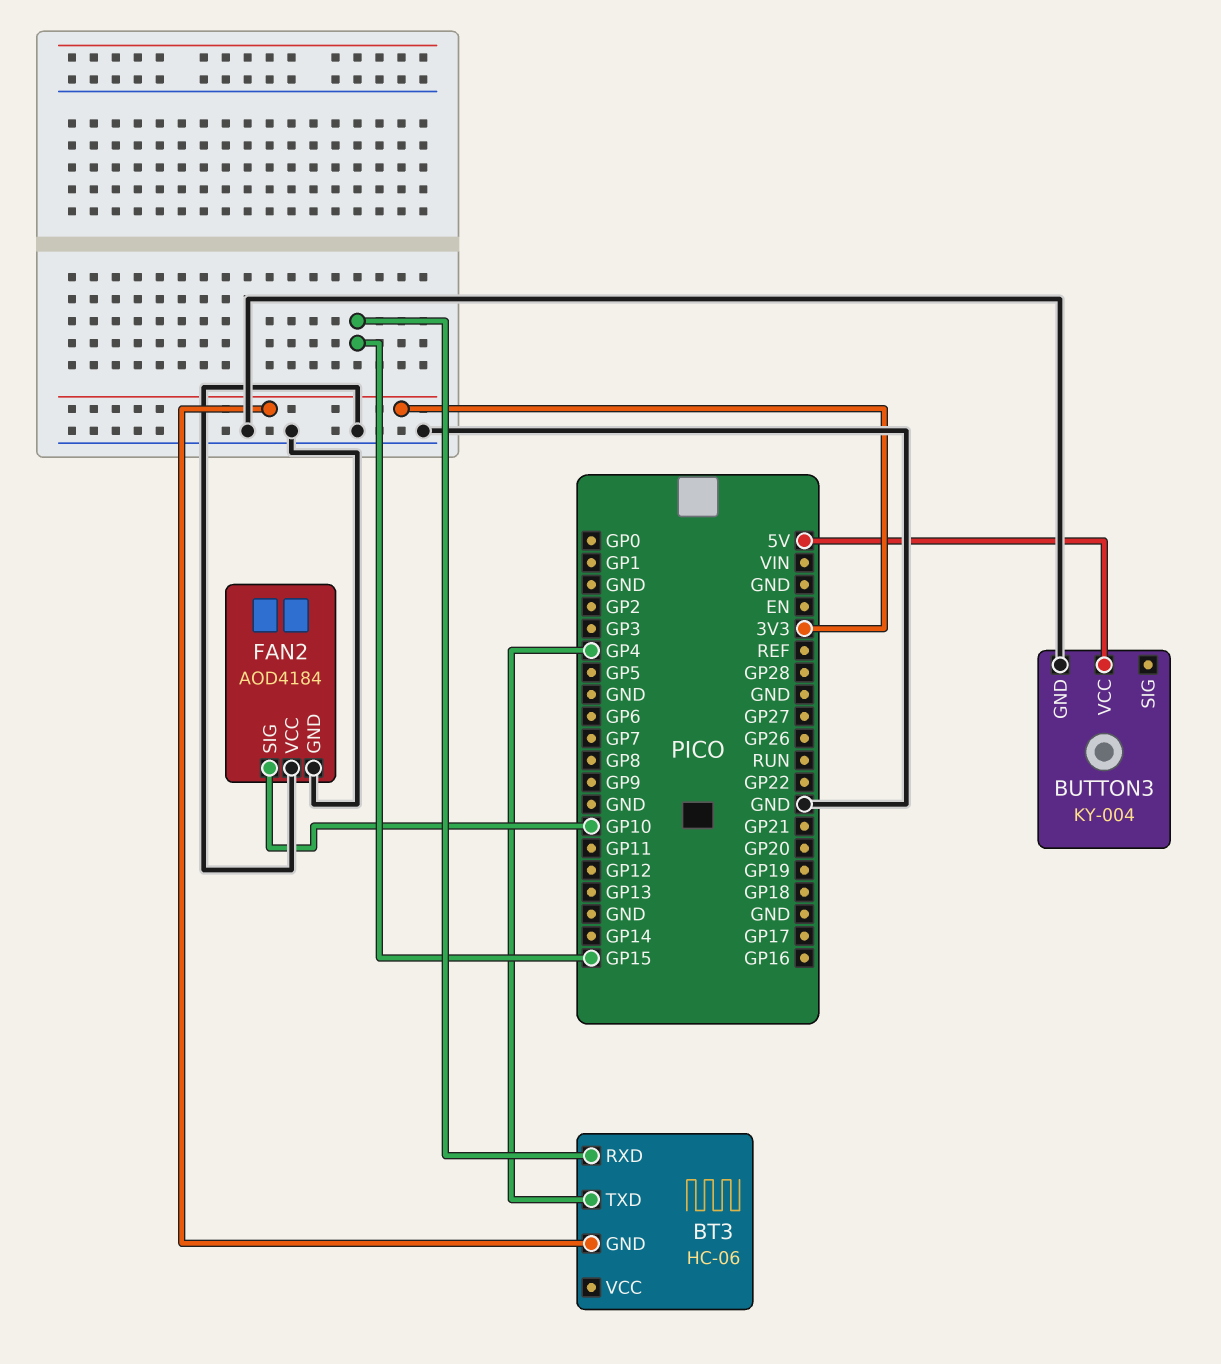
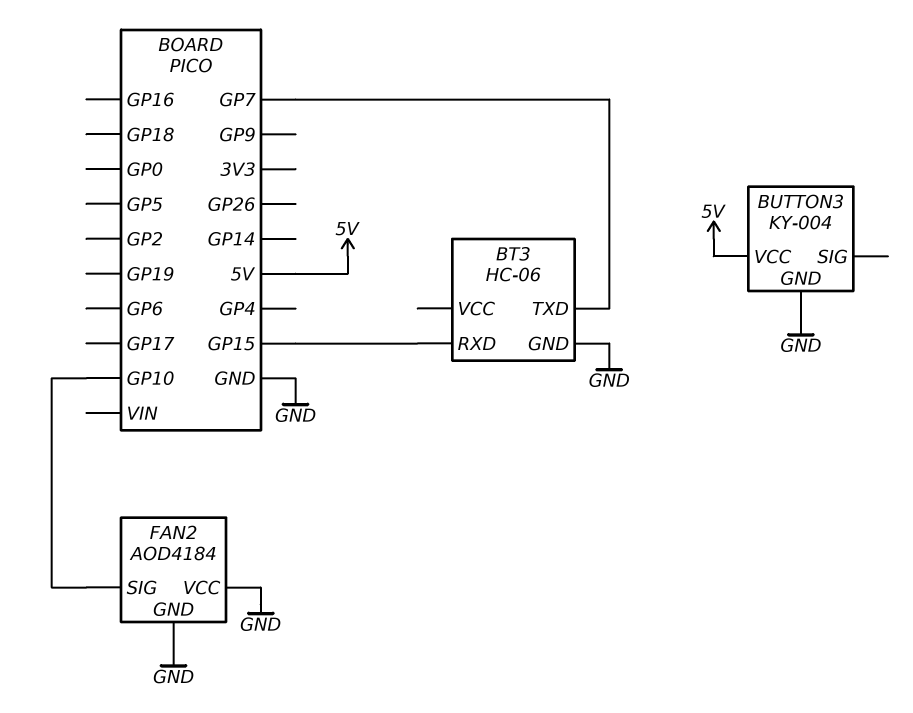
BT3 pin GND: 3V3 -> GND
BT3 pin TXD: GP4 -> GP7

